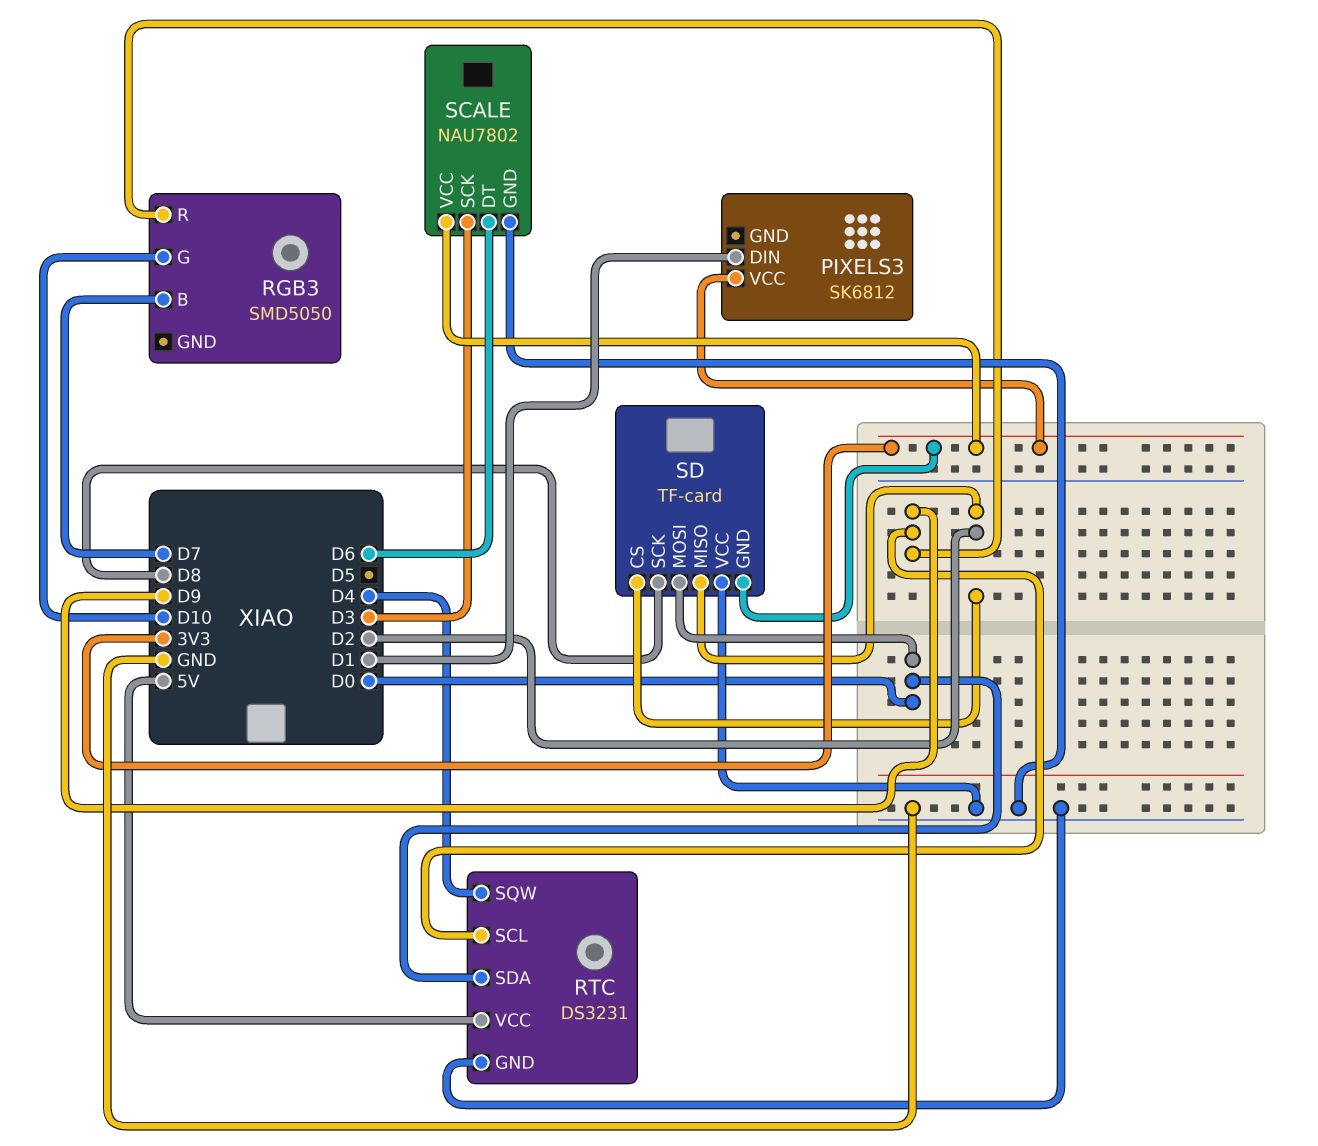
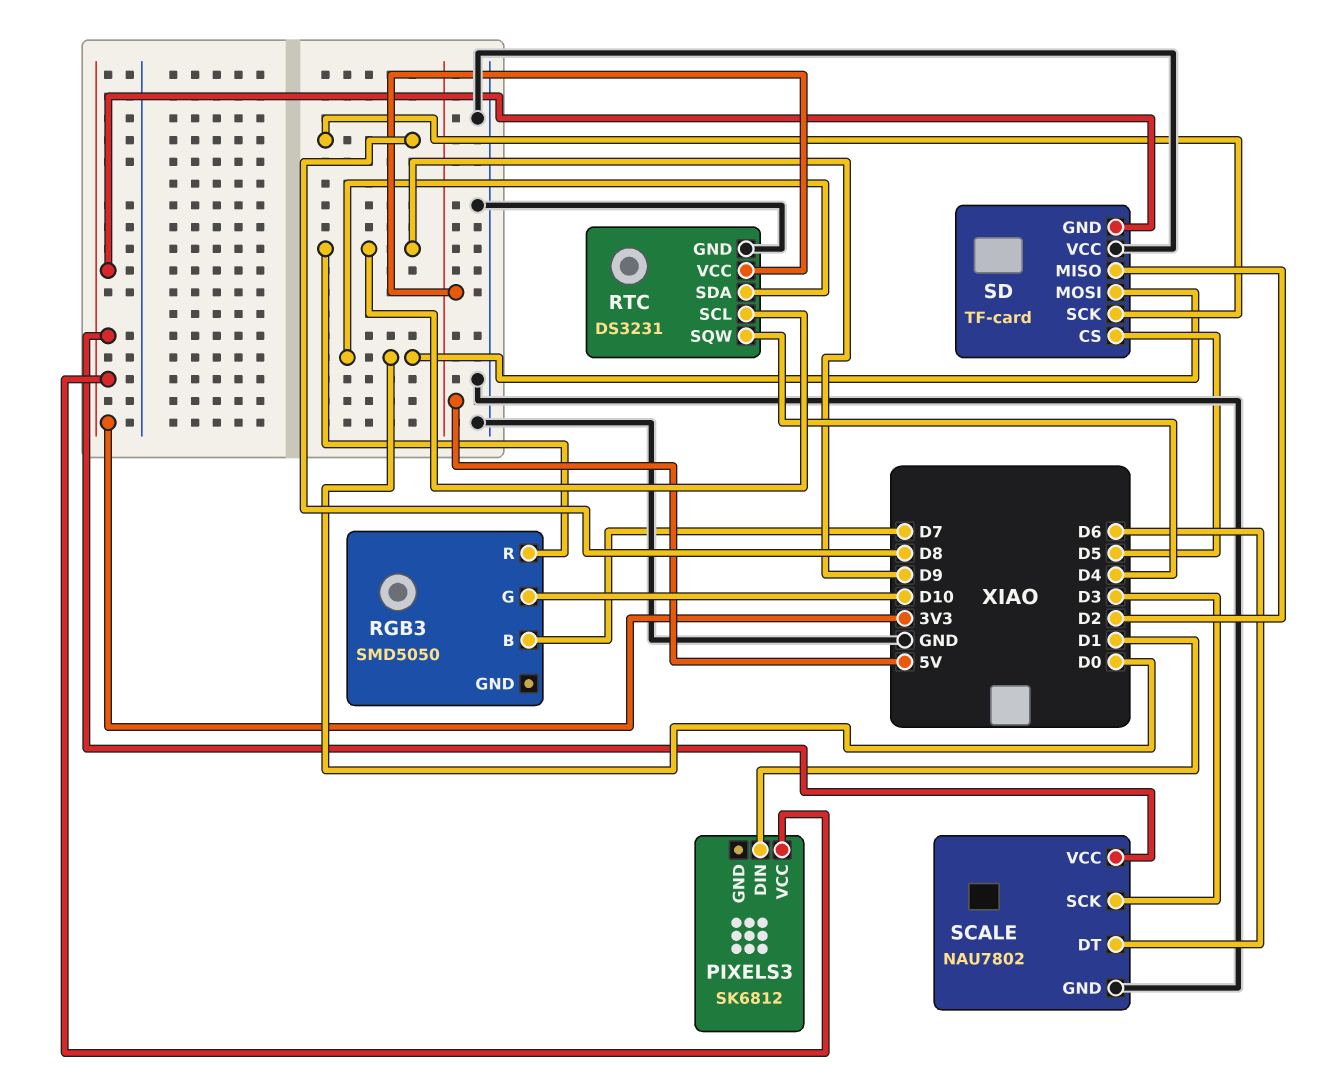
SD pin CS: D2 -> D5

